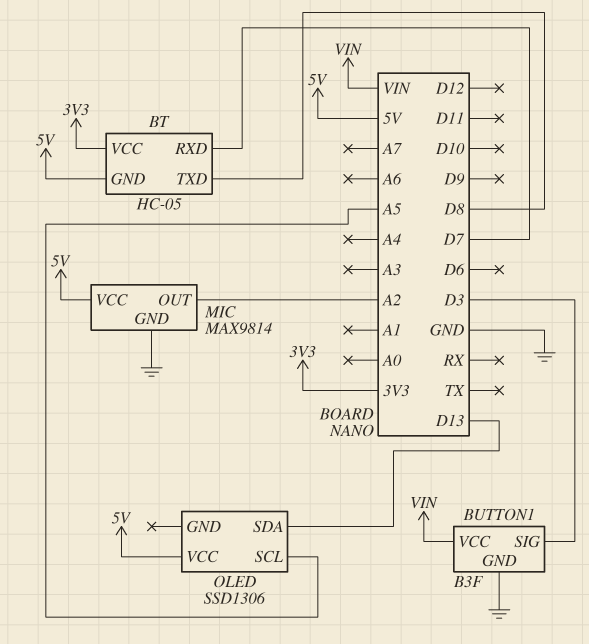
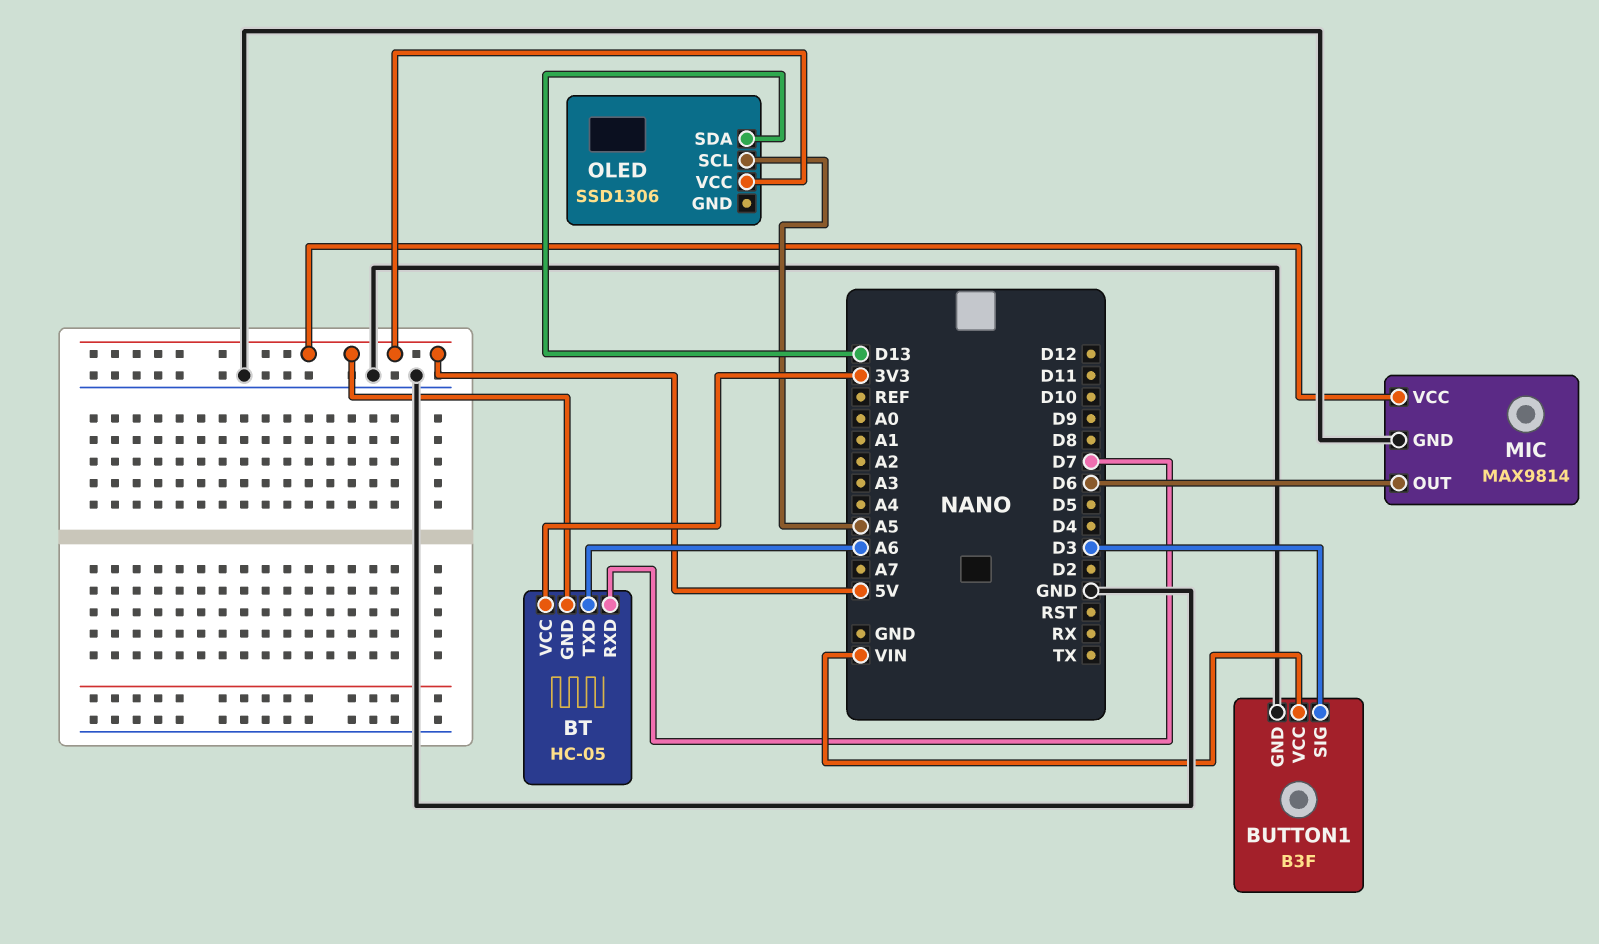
BT pin TXD: D8 -> A6
MIC pin OUT: A2 -> D6

